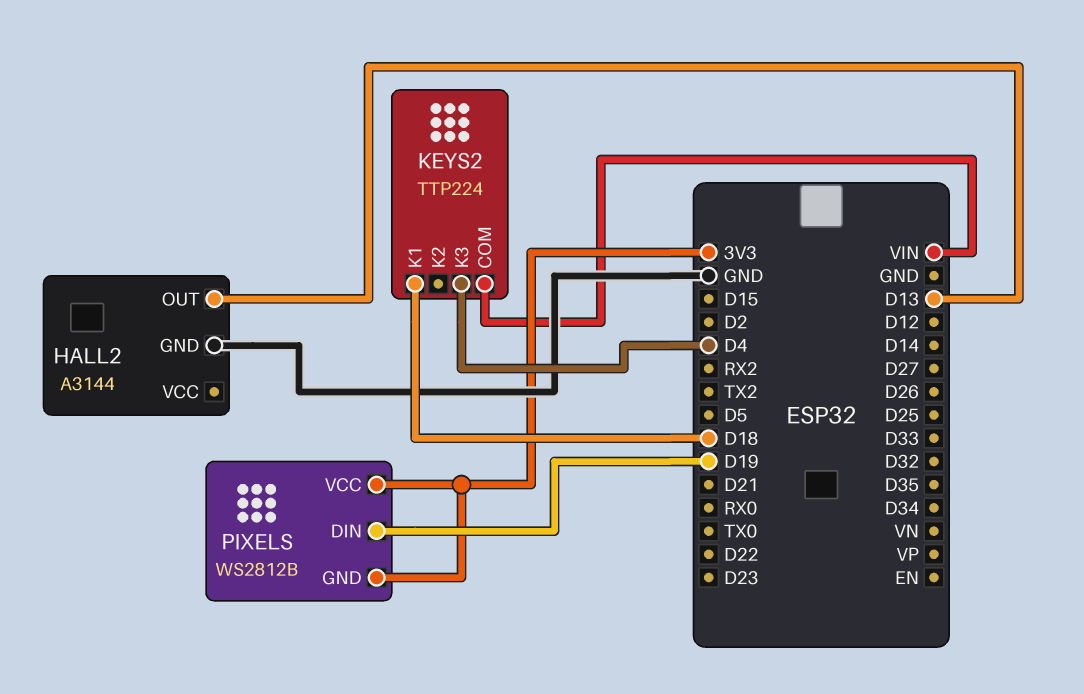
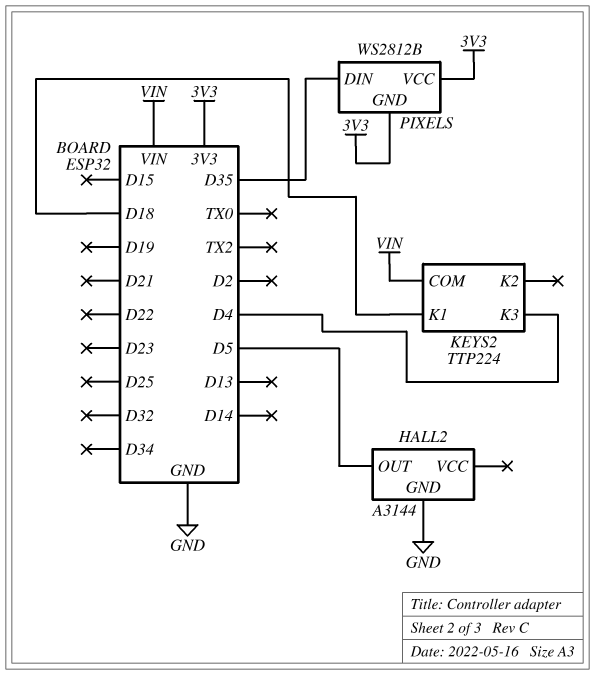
HALL2 pin OUT: D13 -> D5
PIXELS pin DIN: D19 -> D35

